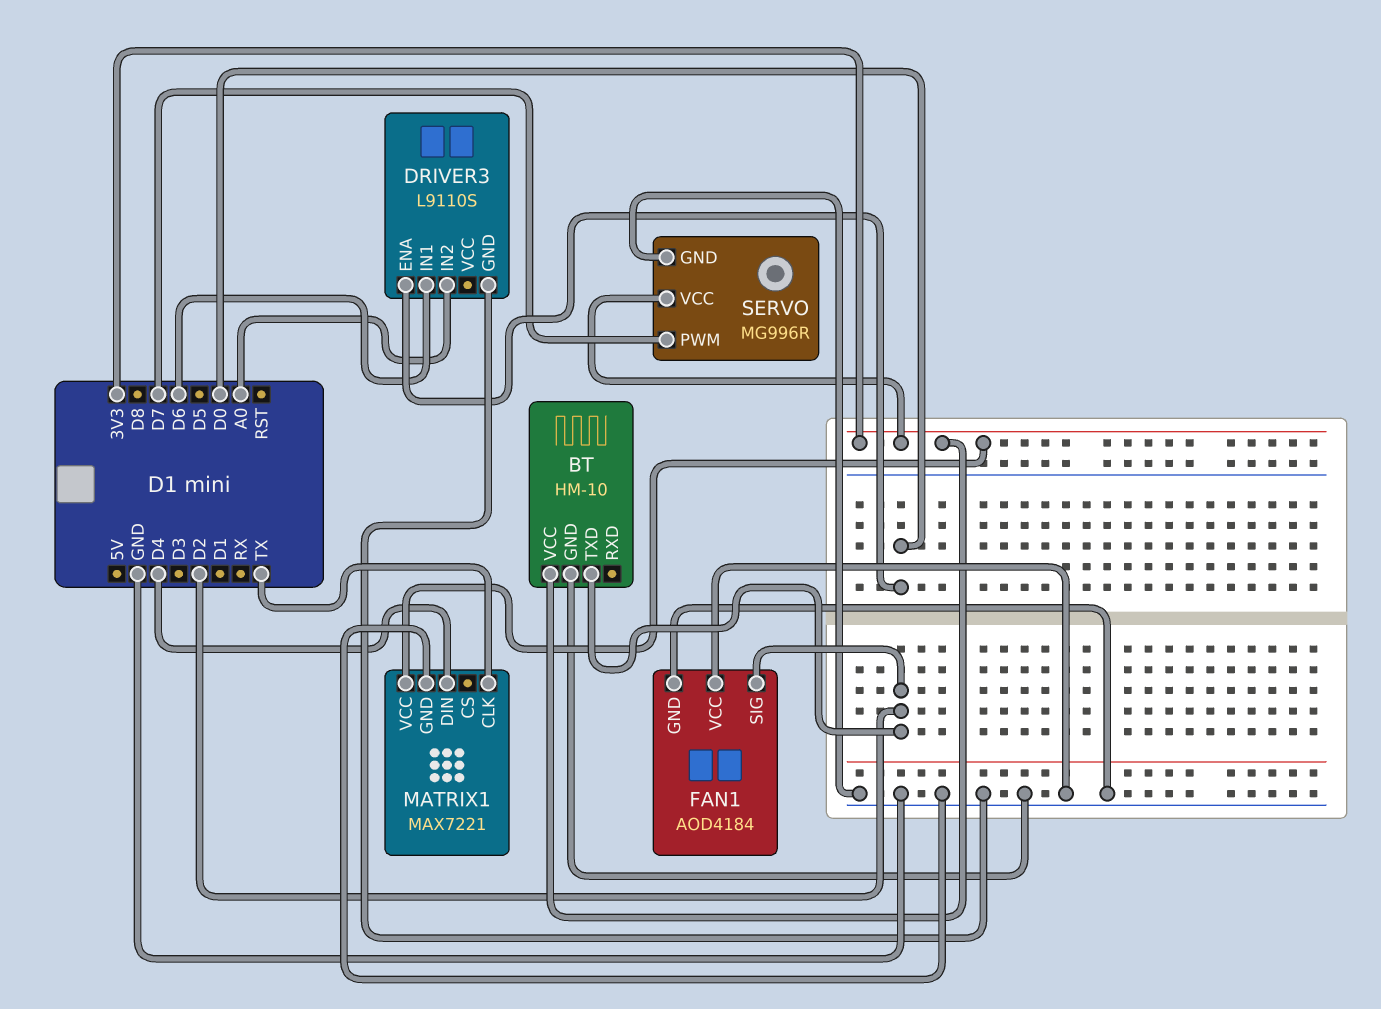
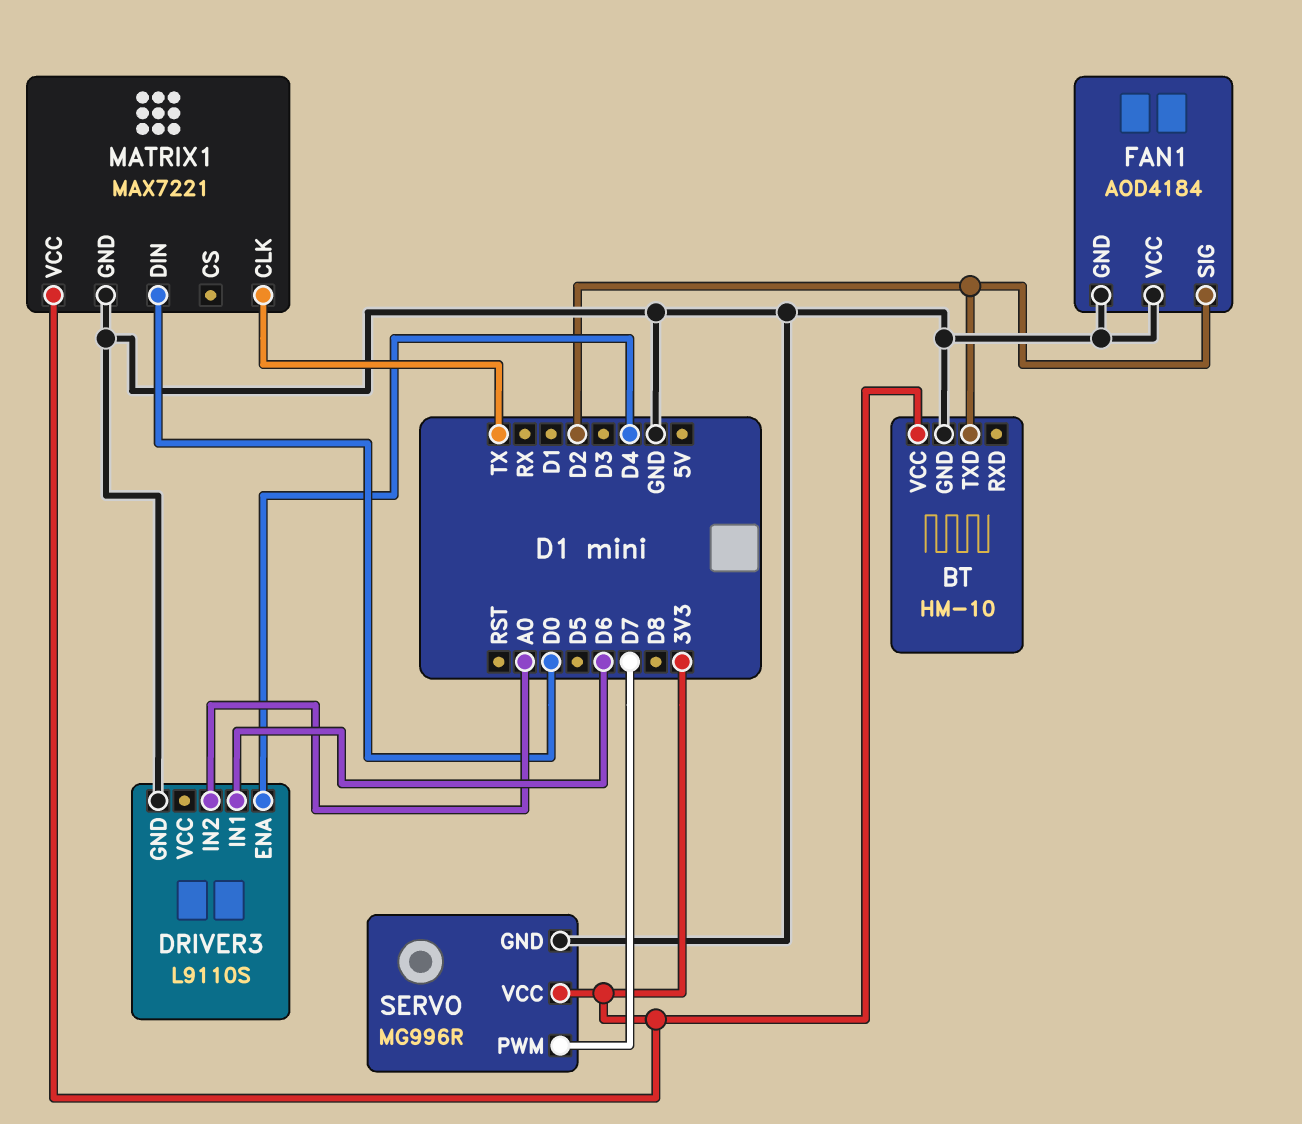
DRIVER3 pin ENA: D0 -> D4
MATRIX1 pin DIN: D4 -> D0

